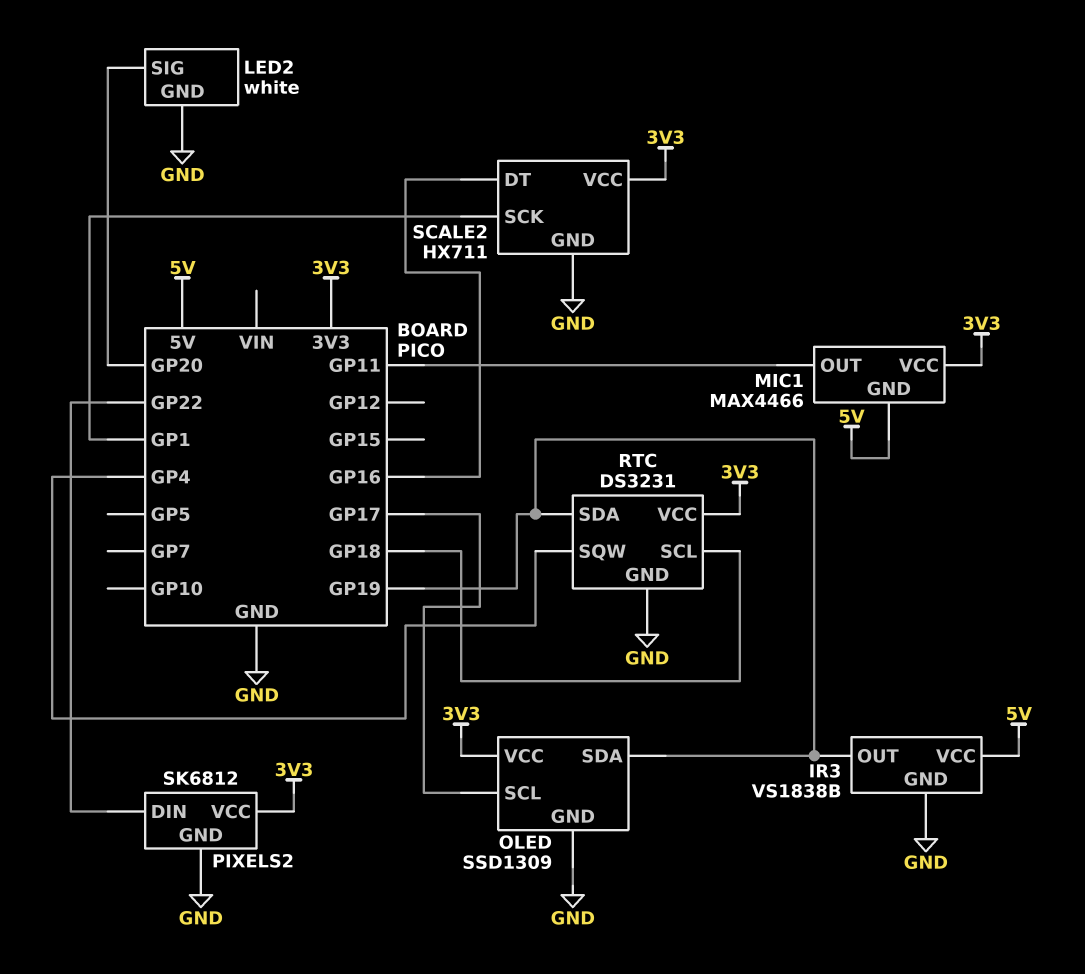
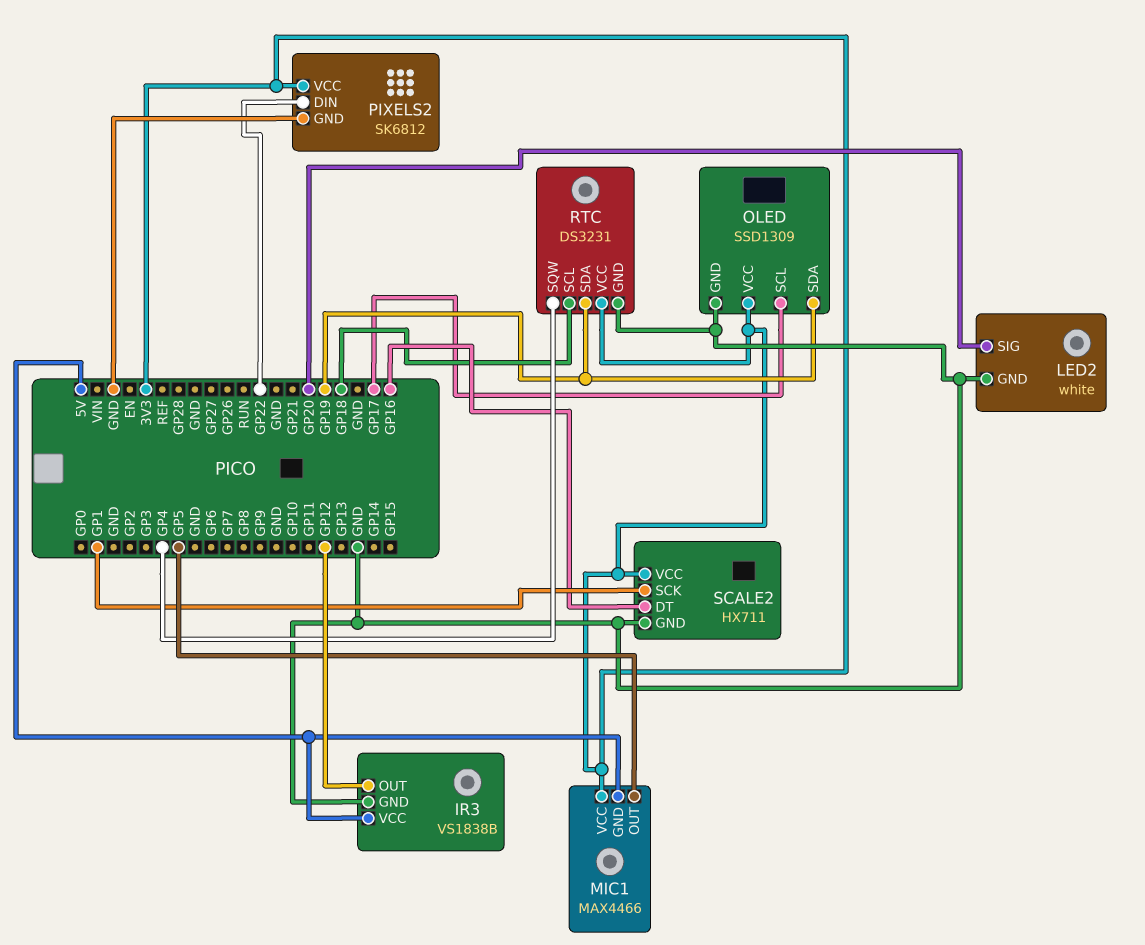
IR3 pin OUT: GP19 -> GP12
MIC1 pin OUT: GP11 -> GP5

